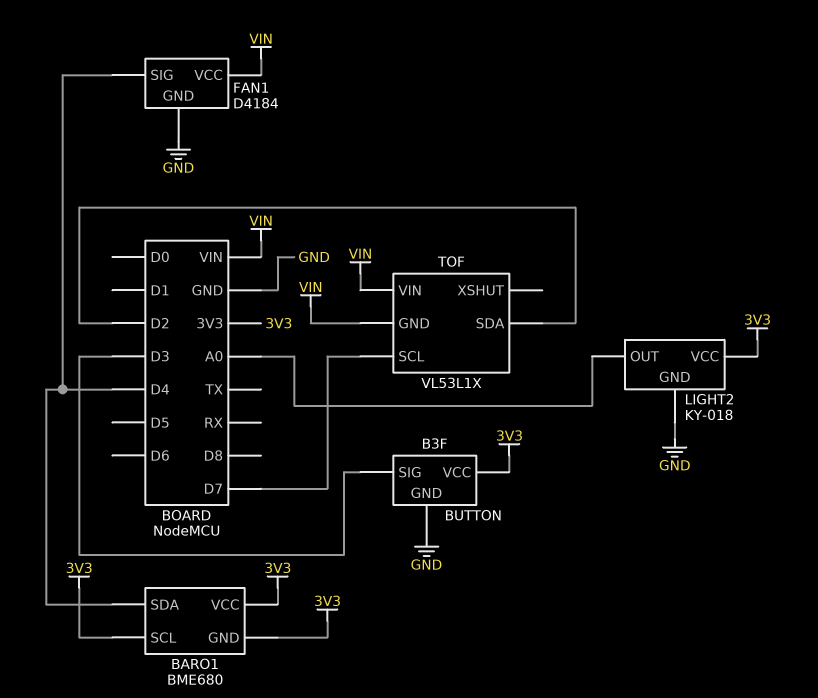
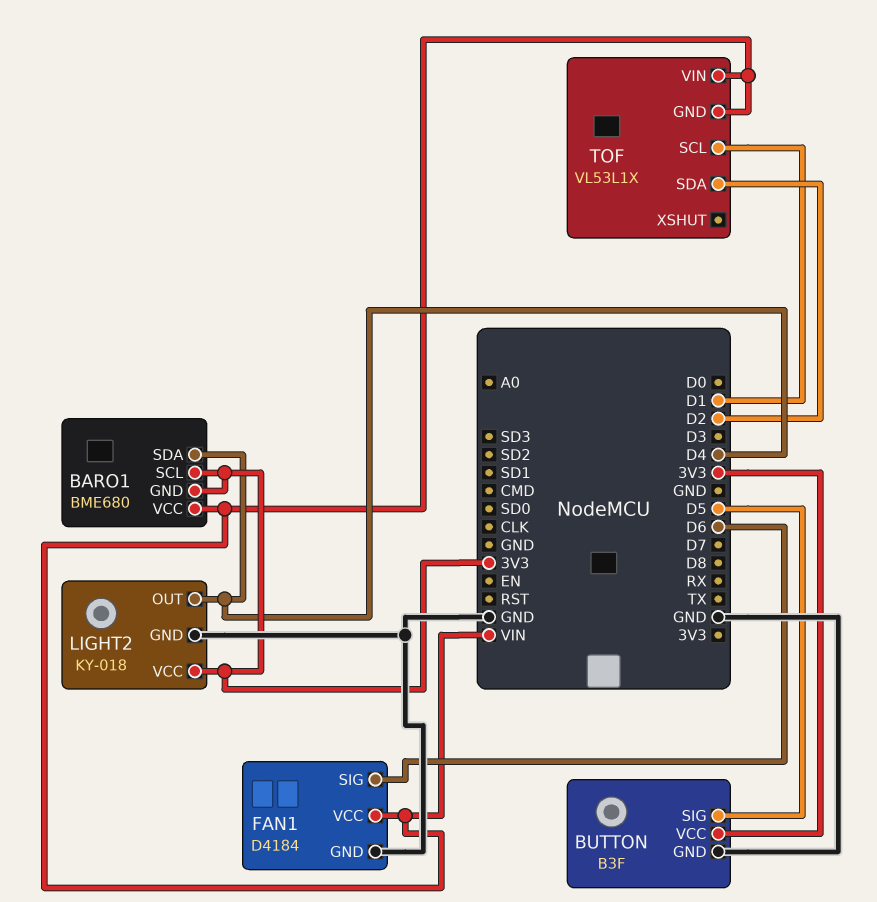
BARO1 pin VCC: 3V3 -> VIN
BUTTON pin SIG: D3 -> D5
FAN1 pin SIG: D4 -> D6
LIGHT2 pin OUT: A0 -> D4
TOF pin SCL: D7 -> D1

